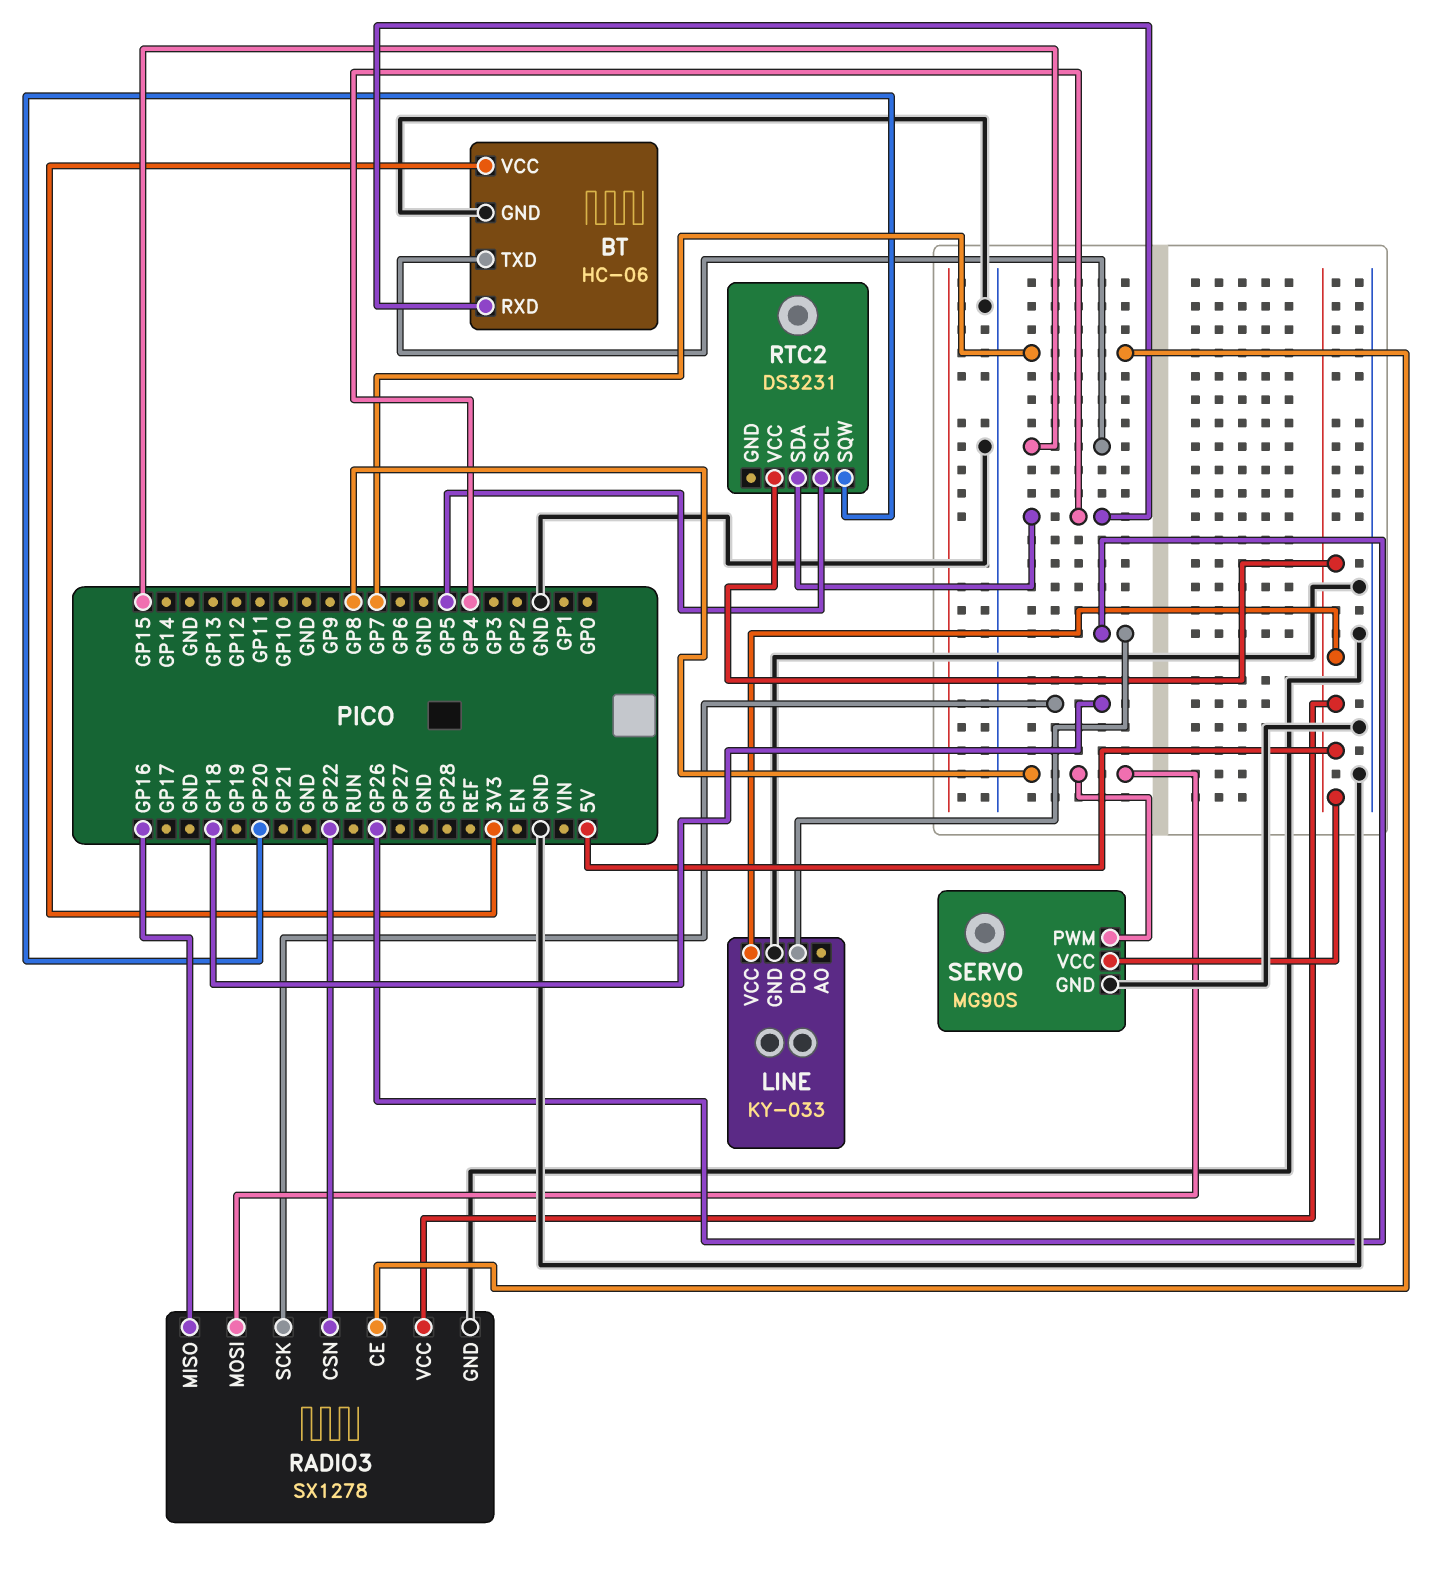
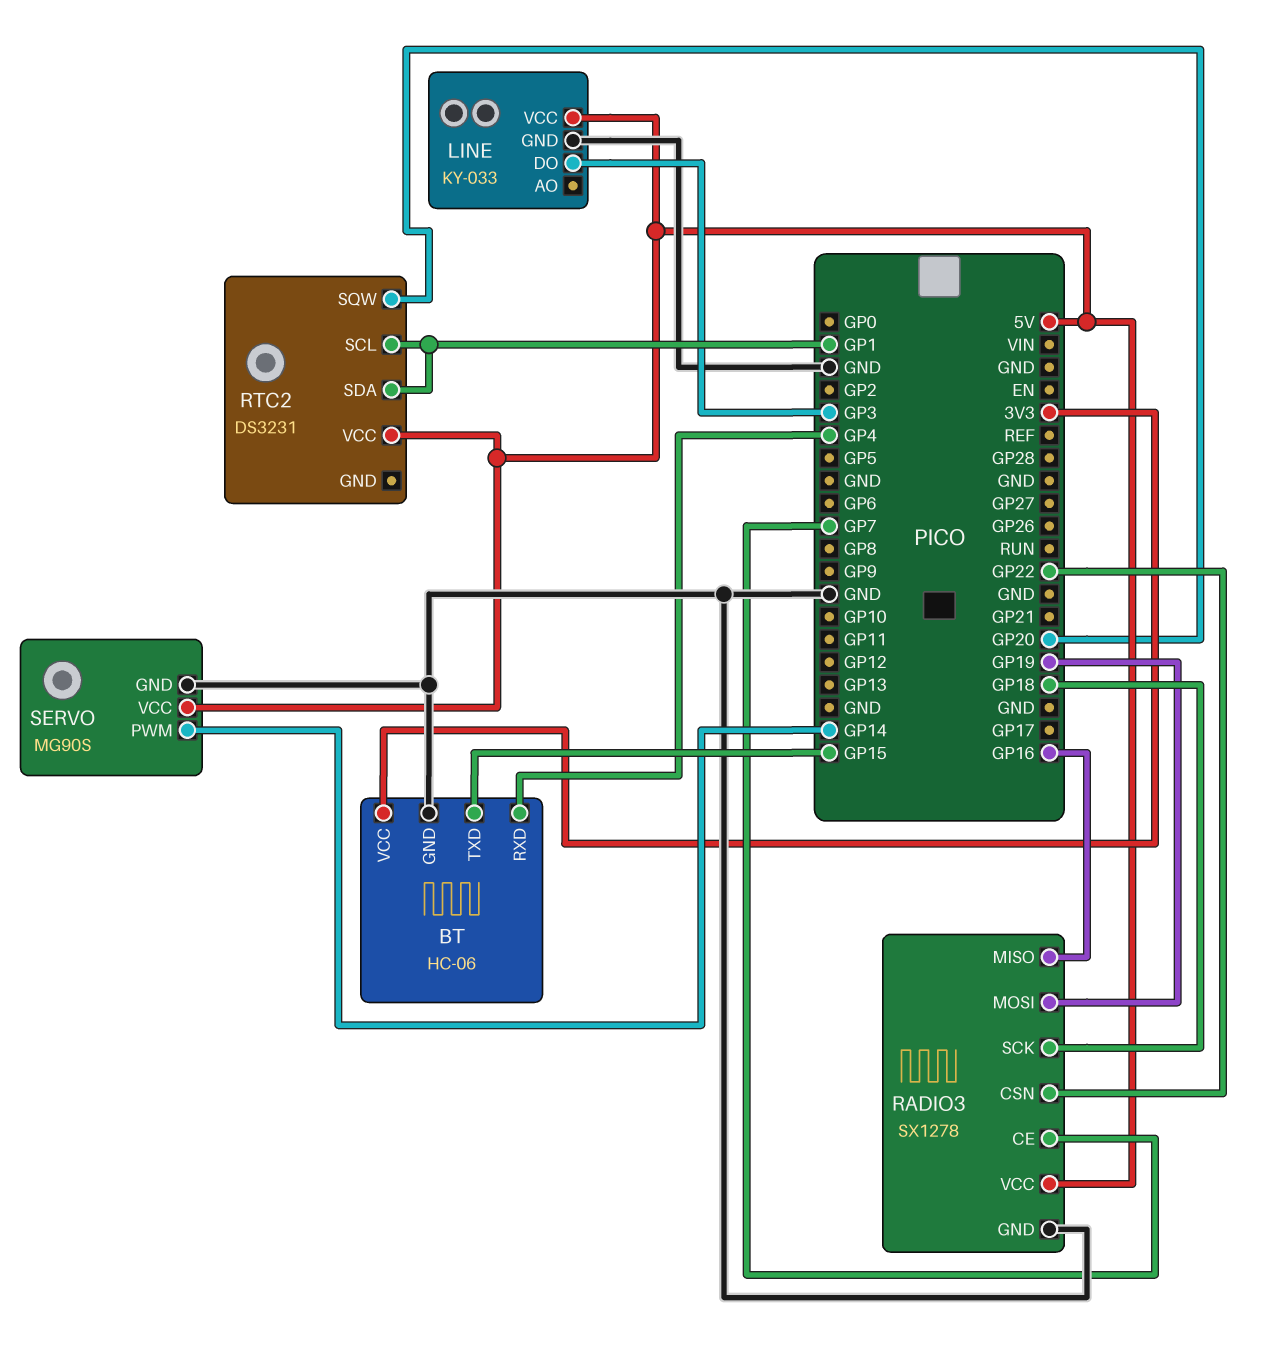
LINE pin DO: GP26 -> GP3
RADIO3 pin MOSI: GP8 -> GP19
RTC2 pin SCL: GP5 -> GP1
RTC2 pin SDA: GP4 -> GP1
SERVO pin PWM: GP8 -> GP14

